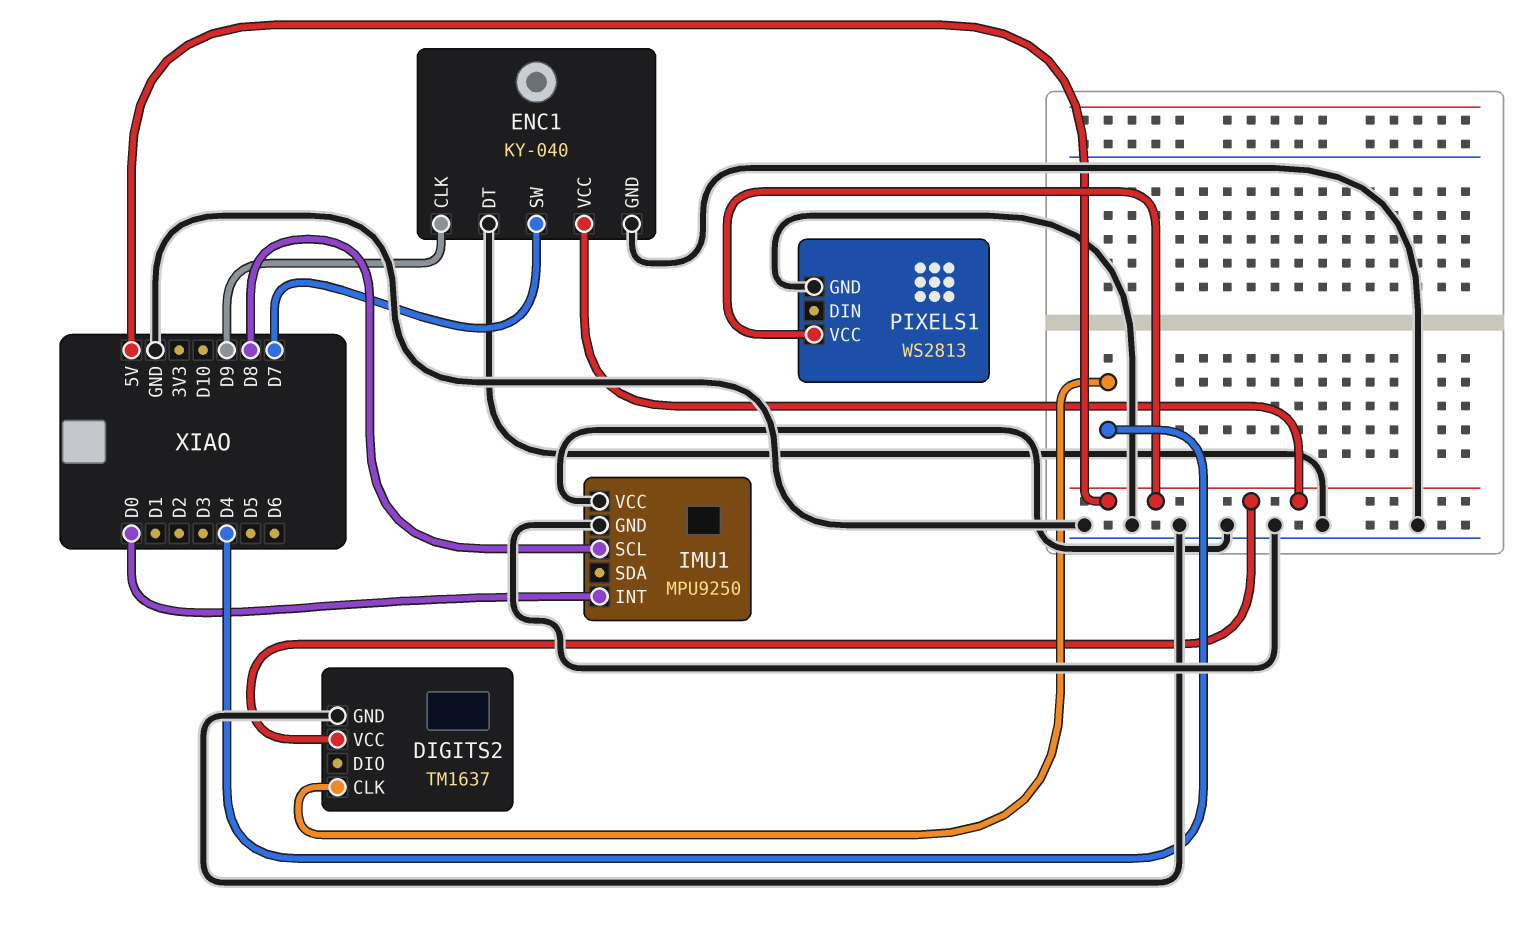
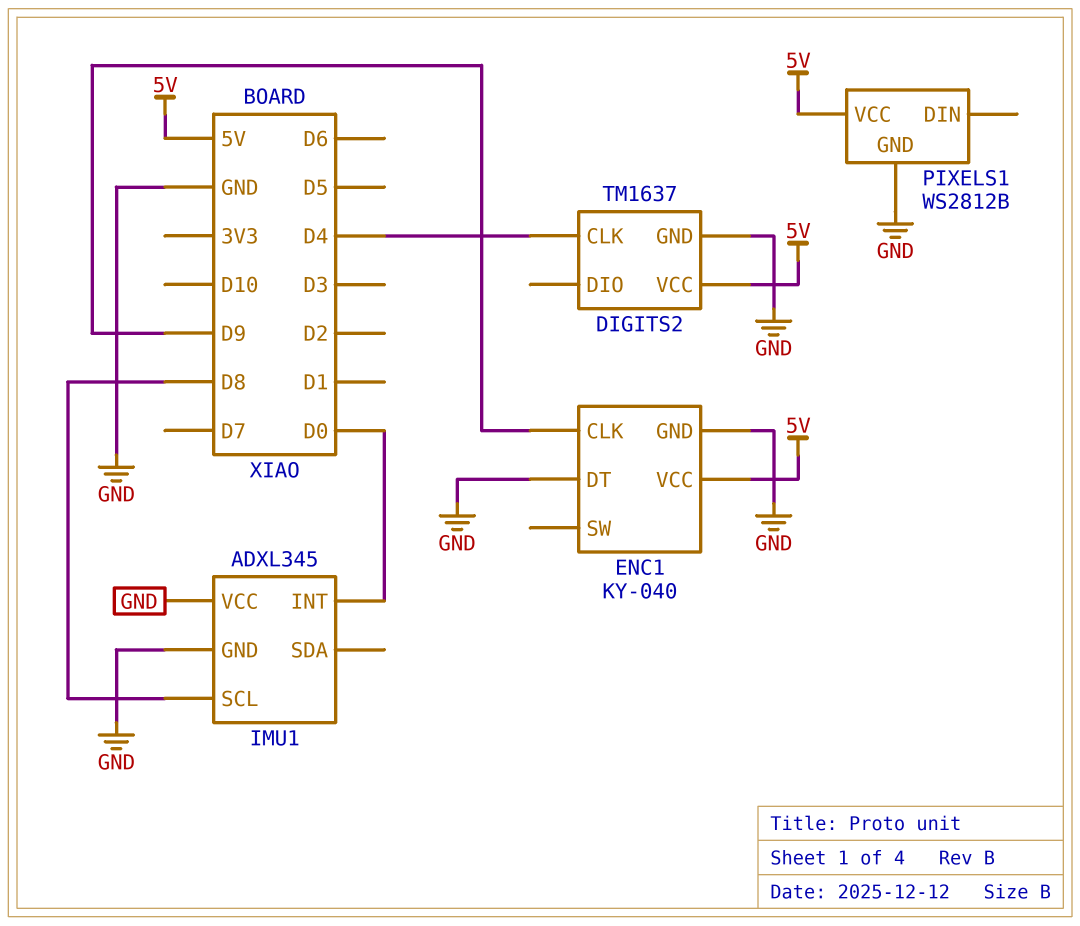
ENC1 pin SW: D7 -> none
IMU1: MPU9250 -> ADXL345
PIXELS1: WS2813 -> WS2812B

